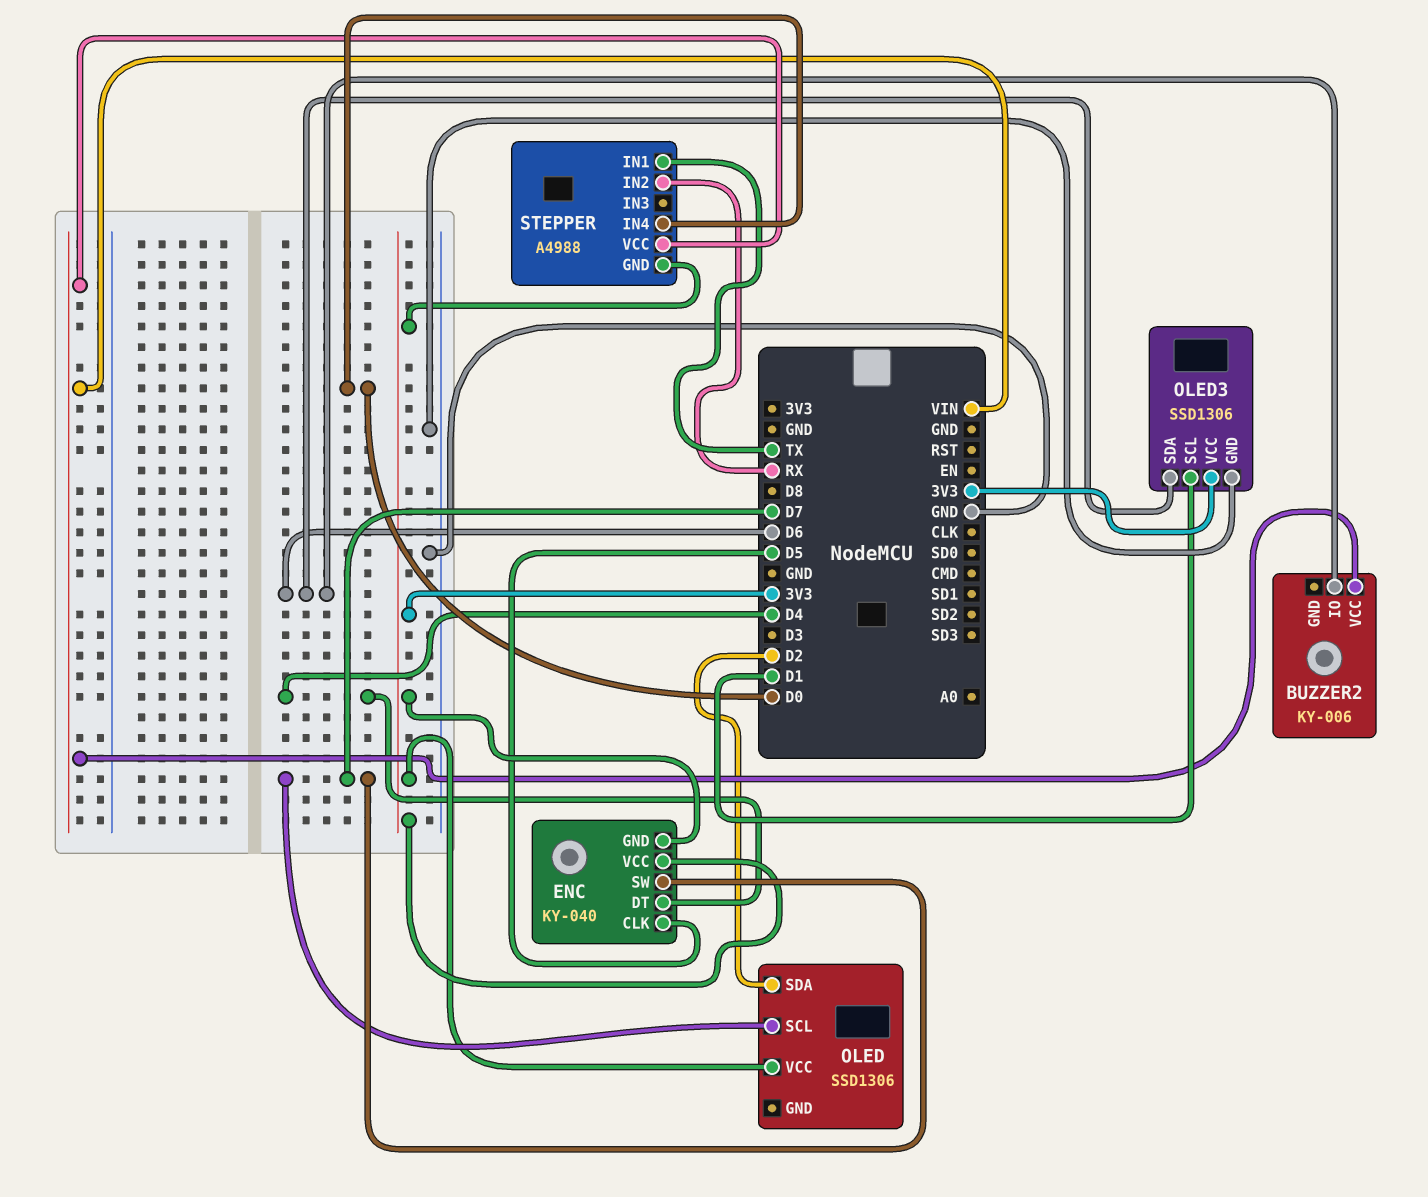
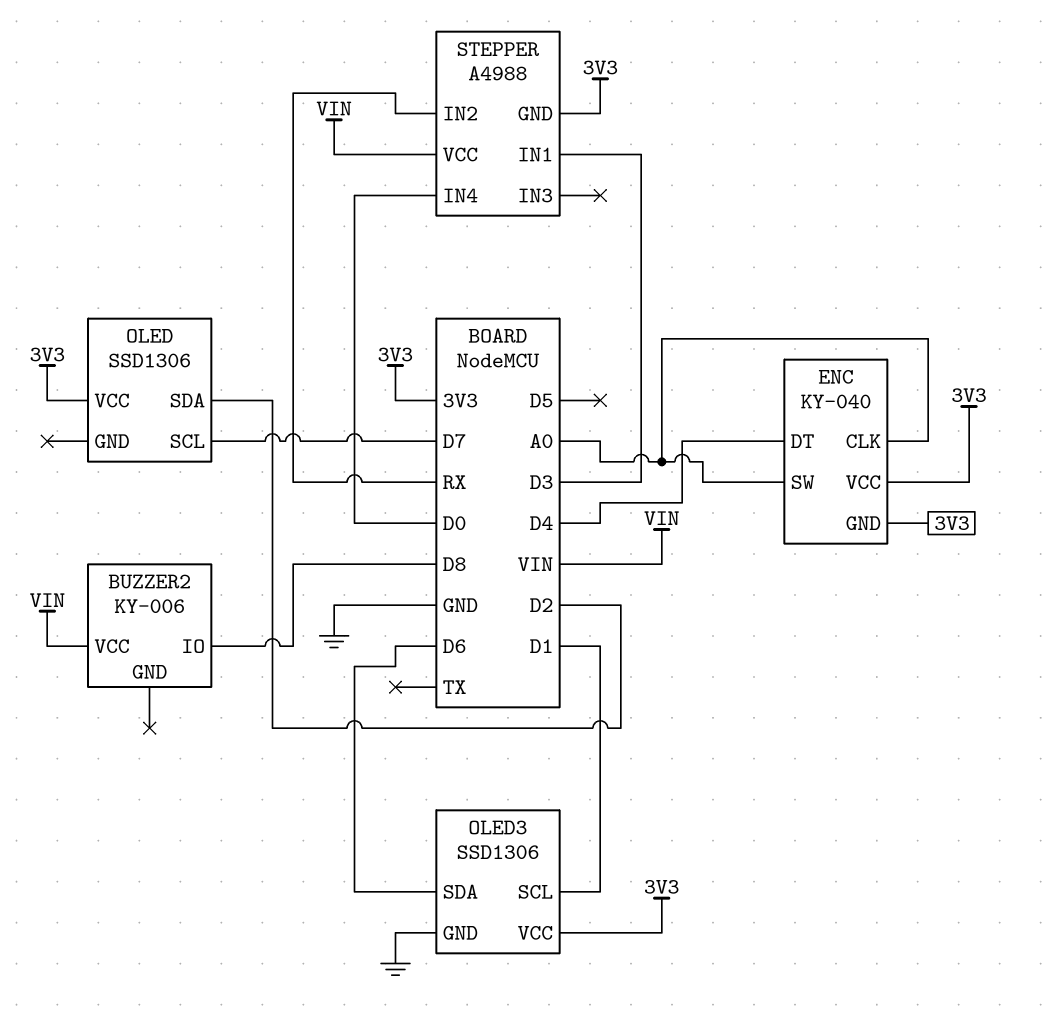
BUZZER2 pin IO: D6 -> D8
ENC pin CLK: D5 -> A0
ENC pin SW: D7 -> A0
STEPPER pin IN1: TX -> D3

